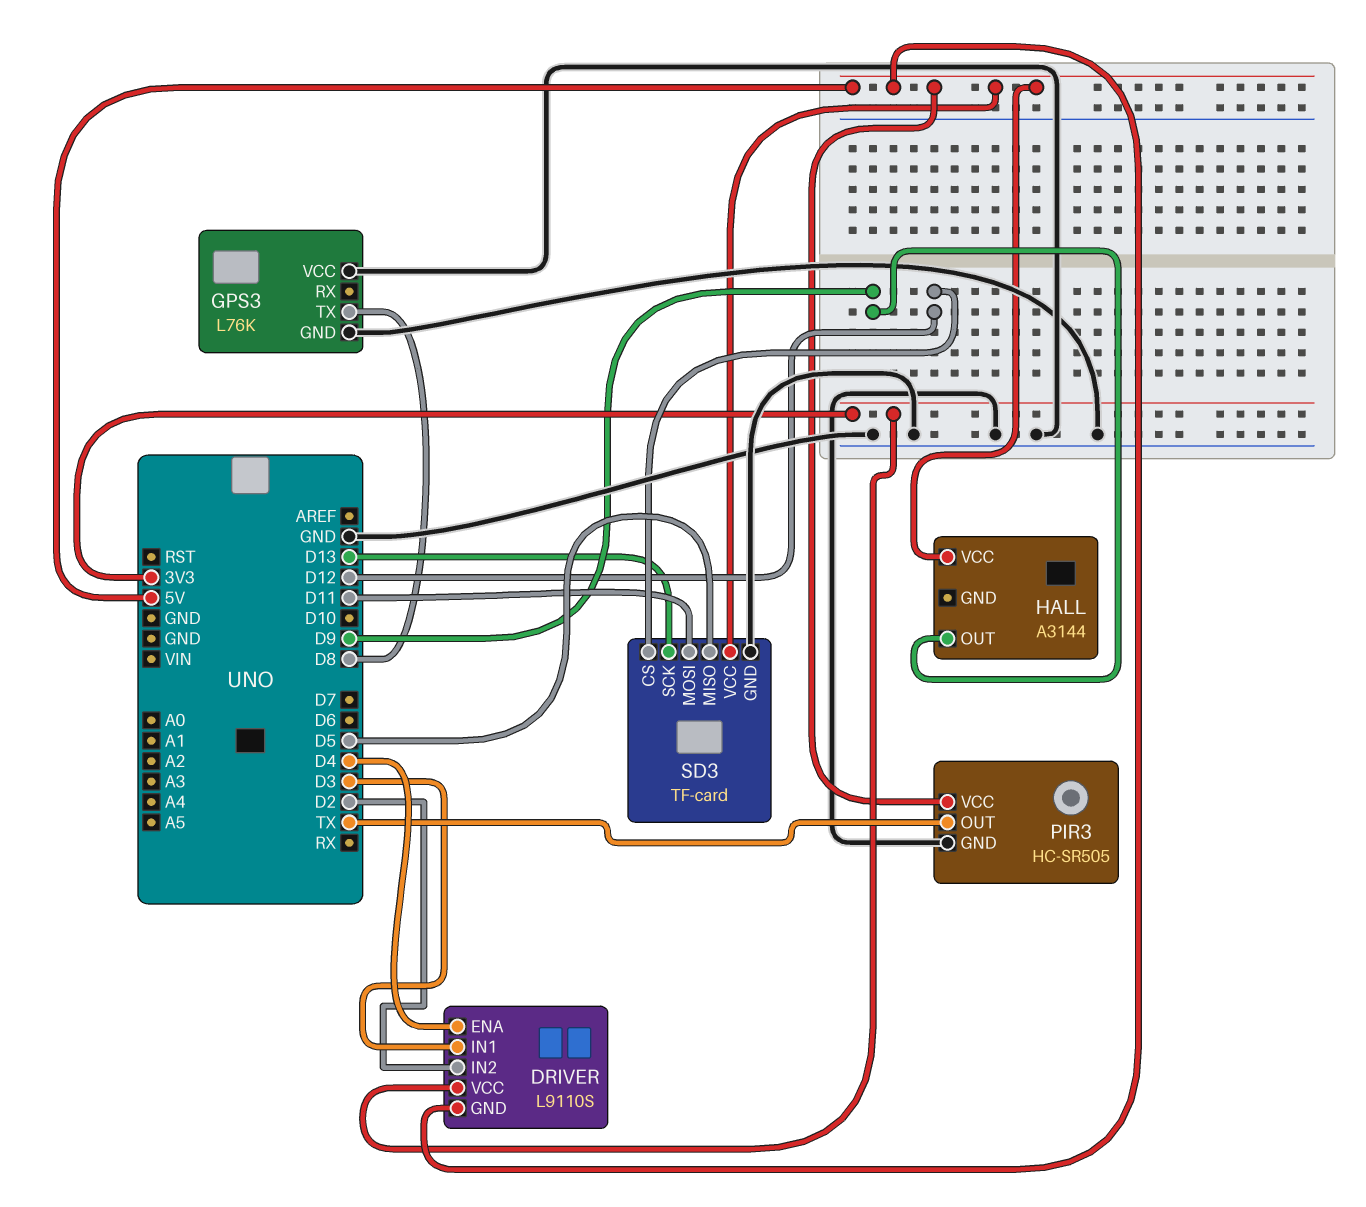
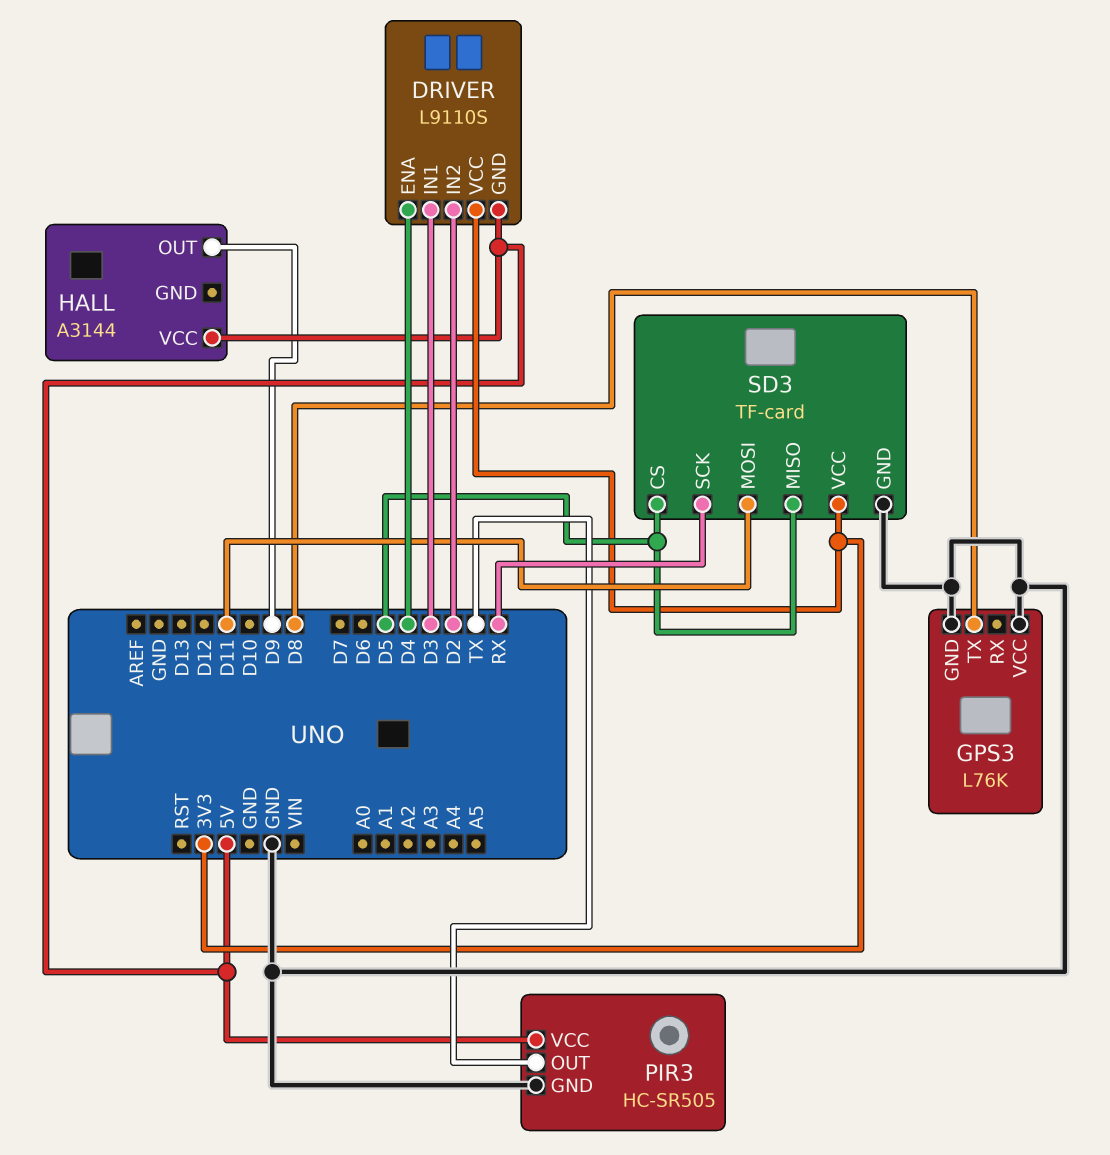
SD3 pin CS: D12 -> D5
SD3 pin SCK: D13 -> RX
SD3 pin VCC: 5V -> 3V3

